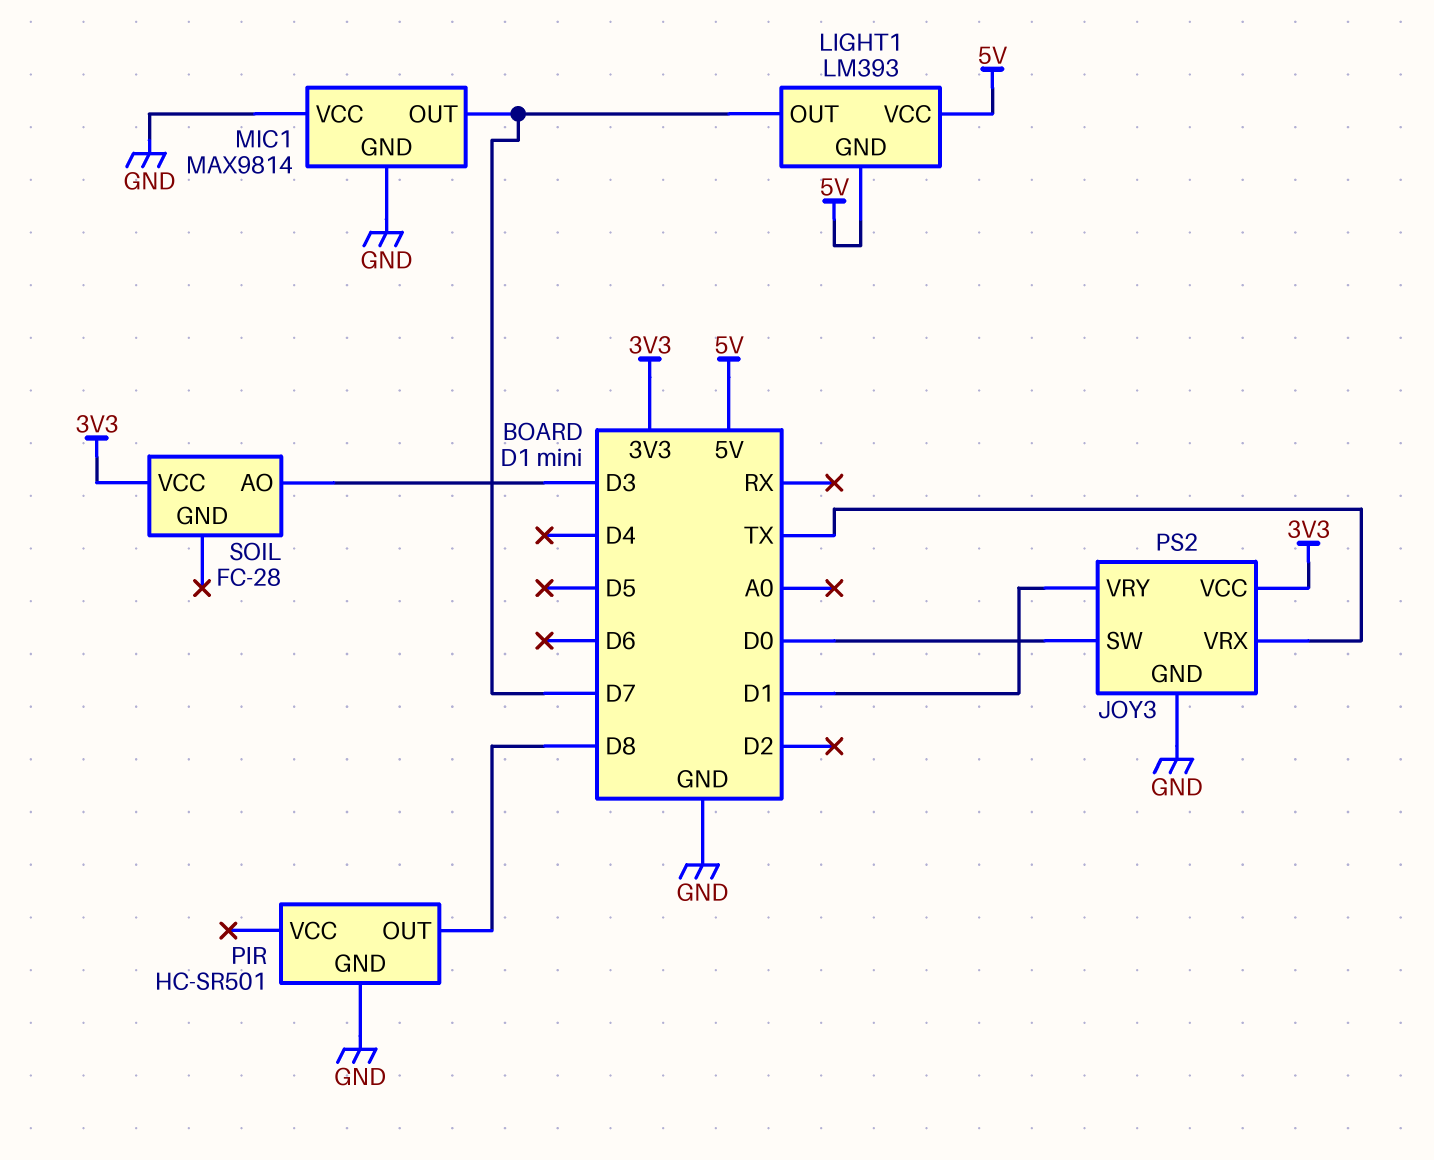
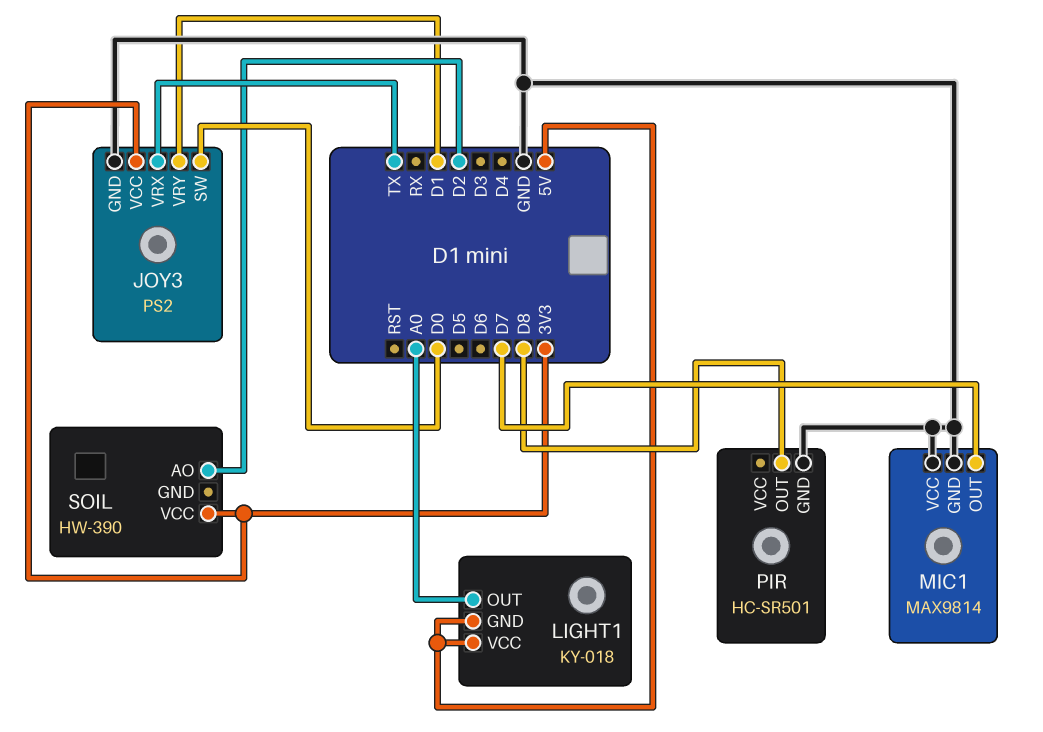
LIGHT1: LM393 -> KY-018
LIGHT1 pin OUT: D7 -> A0
SOIL: FC-28 -> HW-390
SOIL pin AO: D3 -> D2

